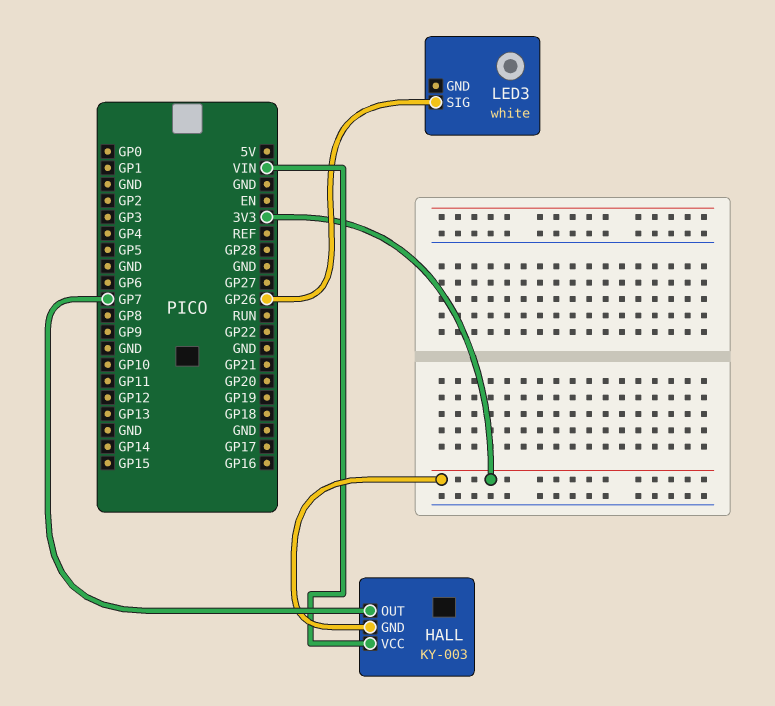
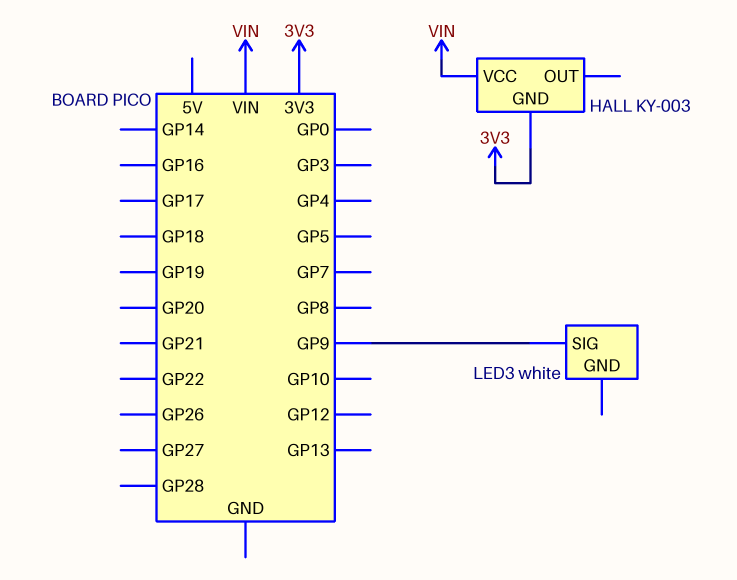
HALL pin OUT: GP7 -> none
LED3 pin SIG: GP26 -> GP9

